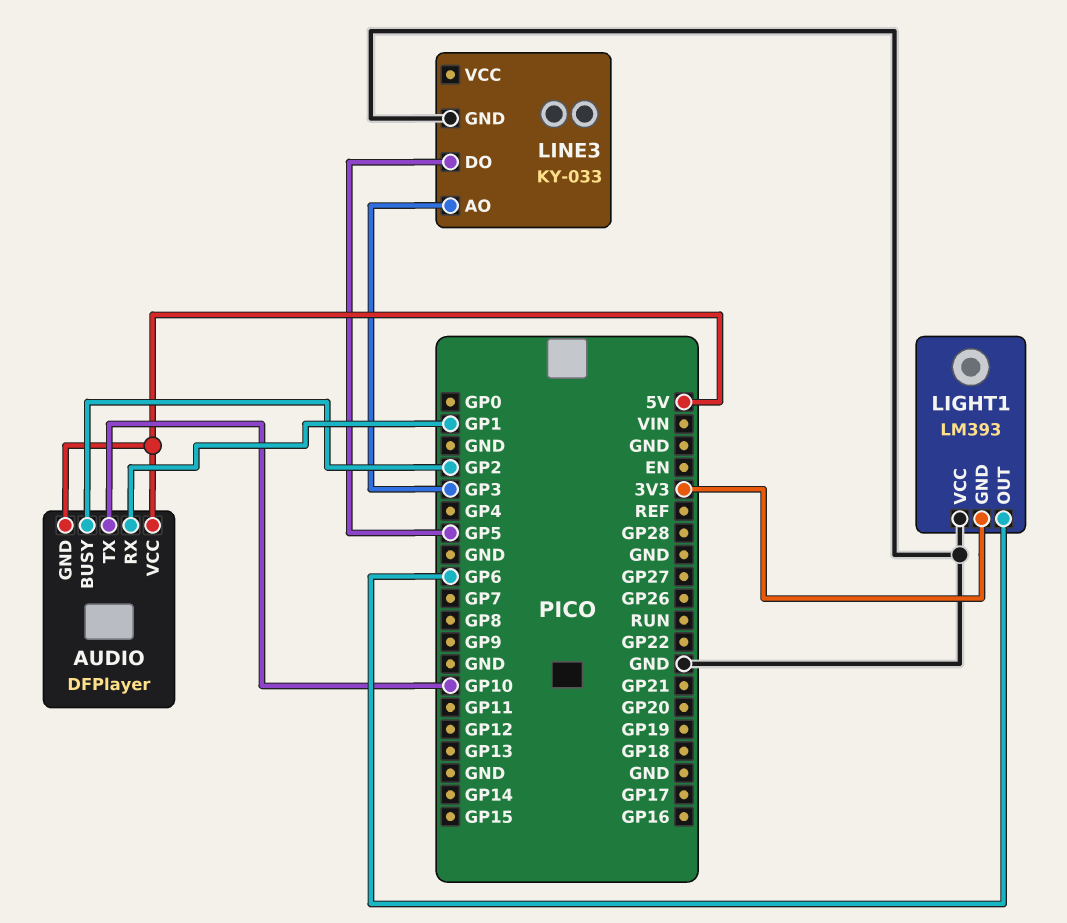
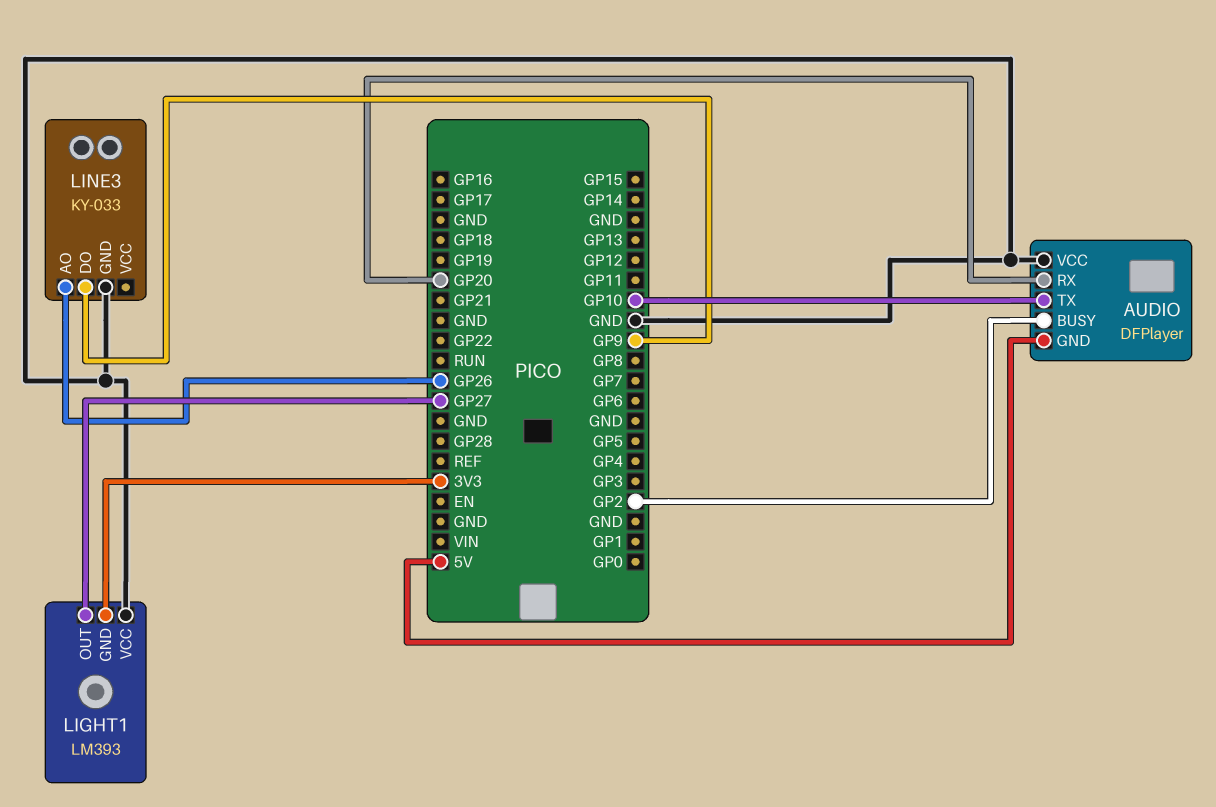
AUDIO pin RX: GP1 -> GP20
AUDIO pin VCC: 5V -> GND
LIGHT1 pin OUT: GP6 -> GP27
LINE3 pin AO: GP3 -> GP26
LINE3 pin DO: GP5 -> GP9

